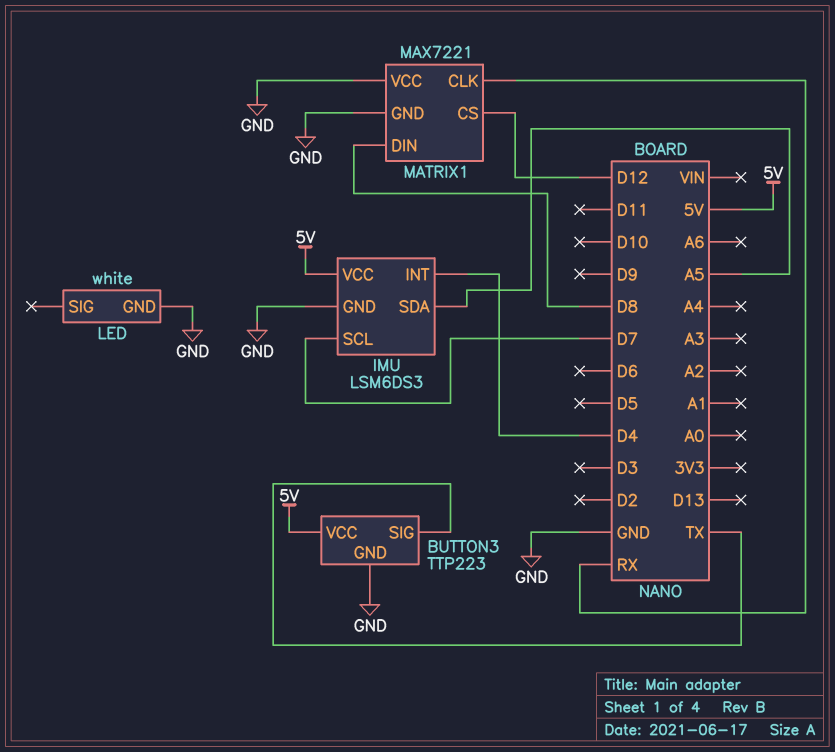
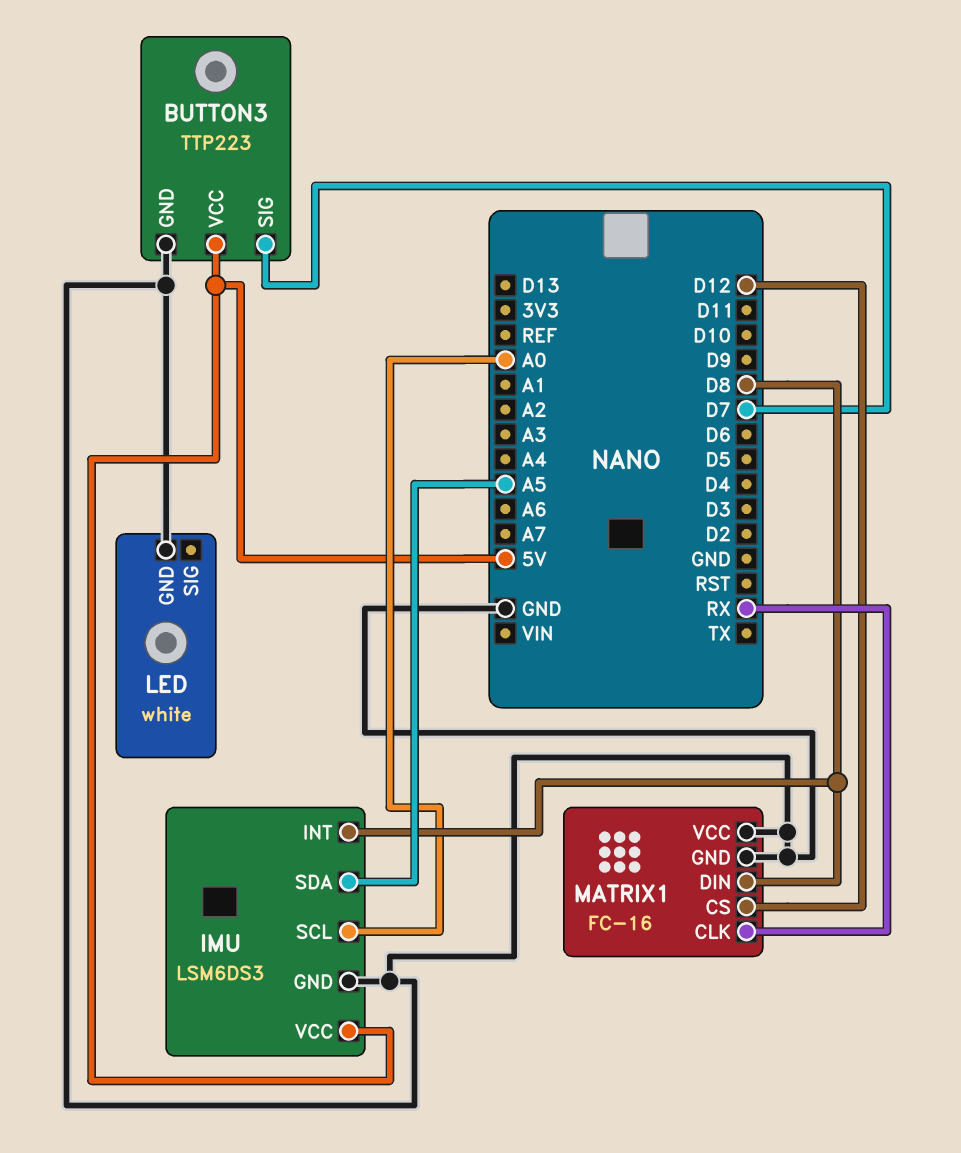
BUTTON3 pin SIG: TX -> D7
IMU pin INT: D4 -> D8
IMU pin SCL: D7 -> A0
MATRIX1: MAX7221 -> FC-16

